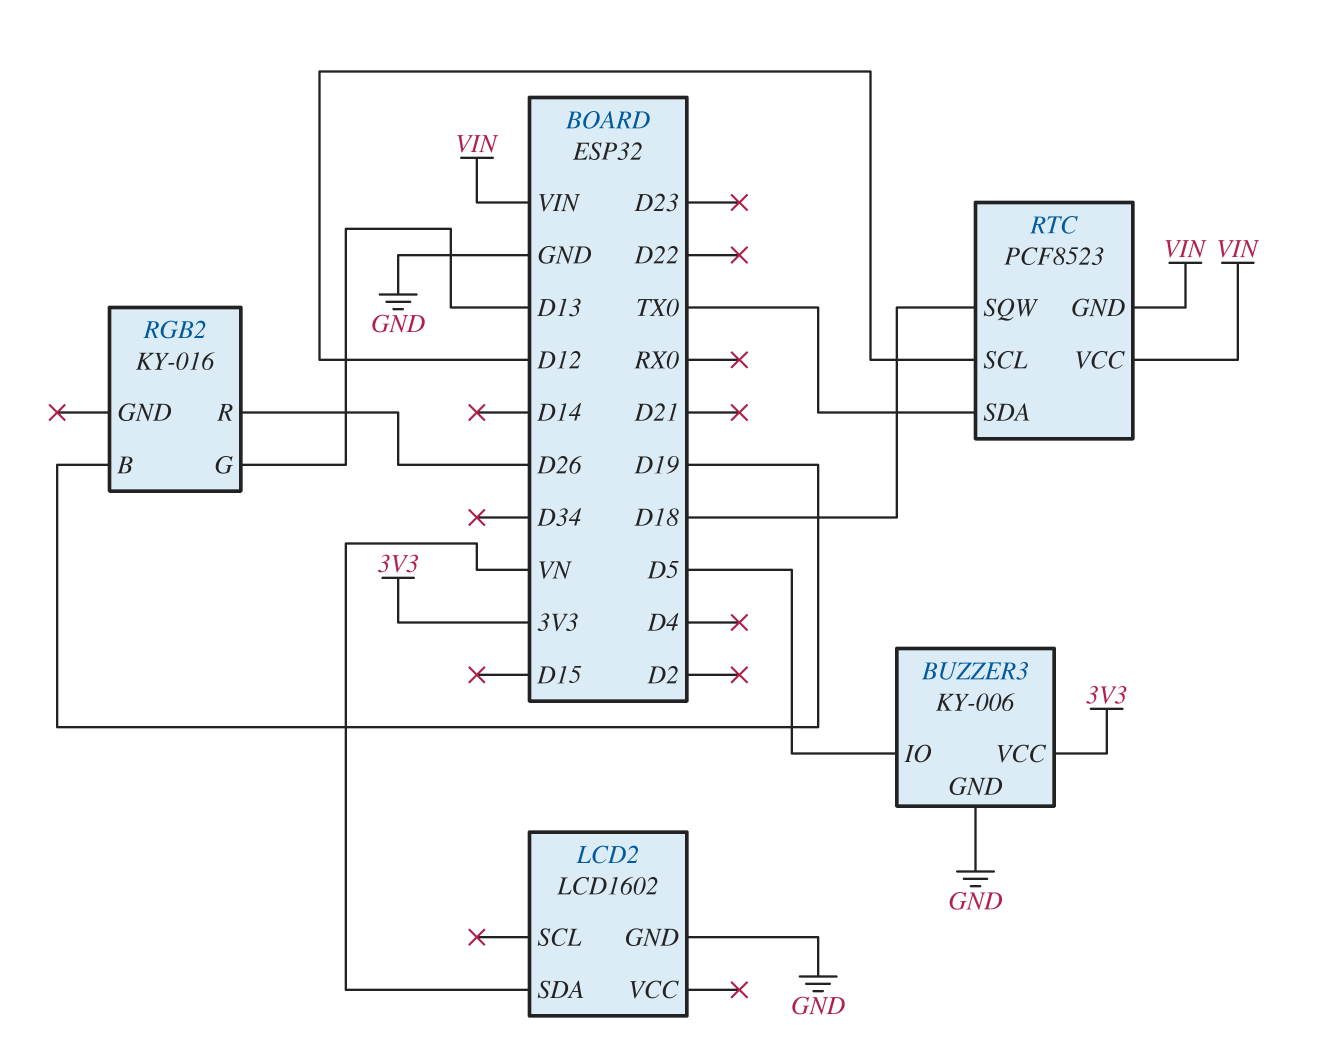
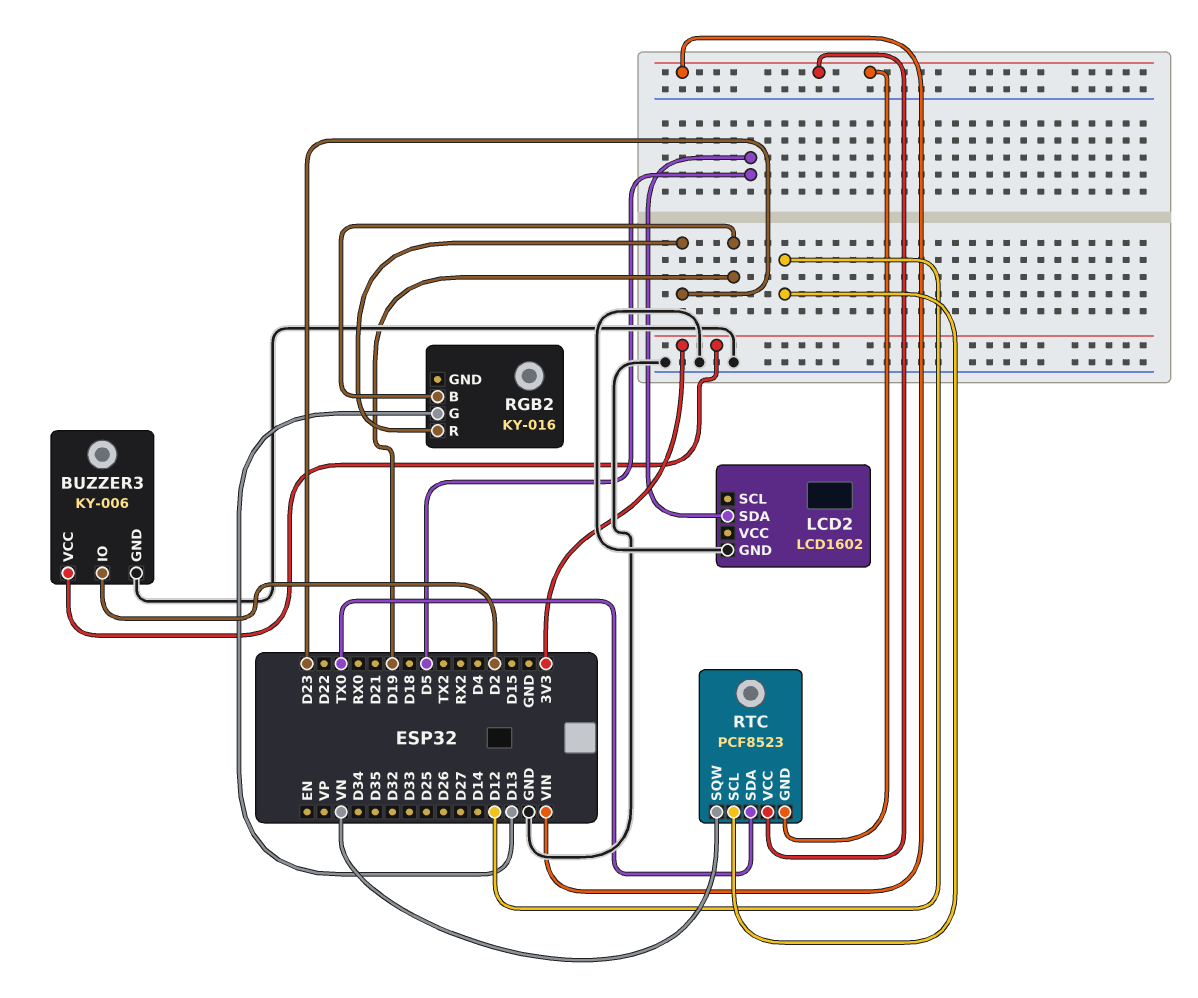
BUZZER3 pin IO: D5 -> D2
LCD2 pin SDA: VN -> D5
RGB2 pin R: D26 -> D23
RTC pin SQW: D18 -> VN

